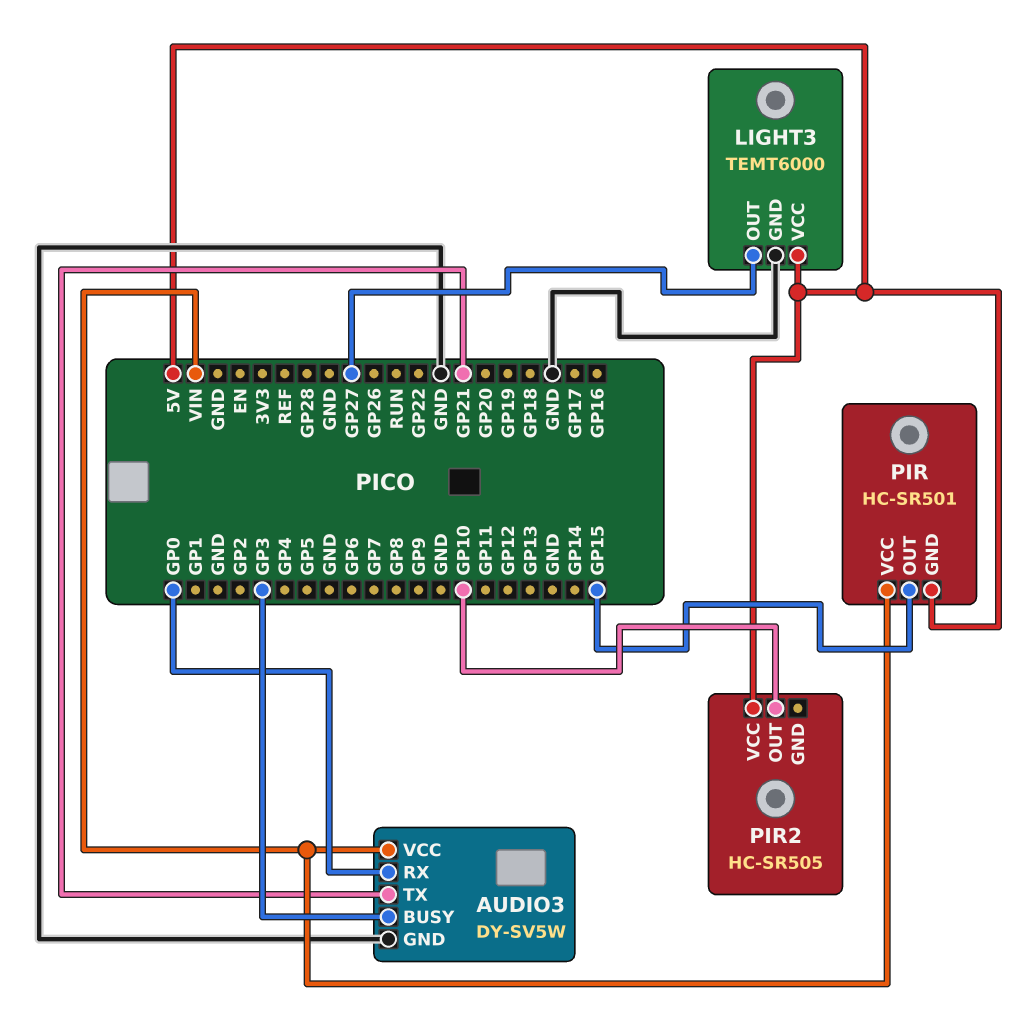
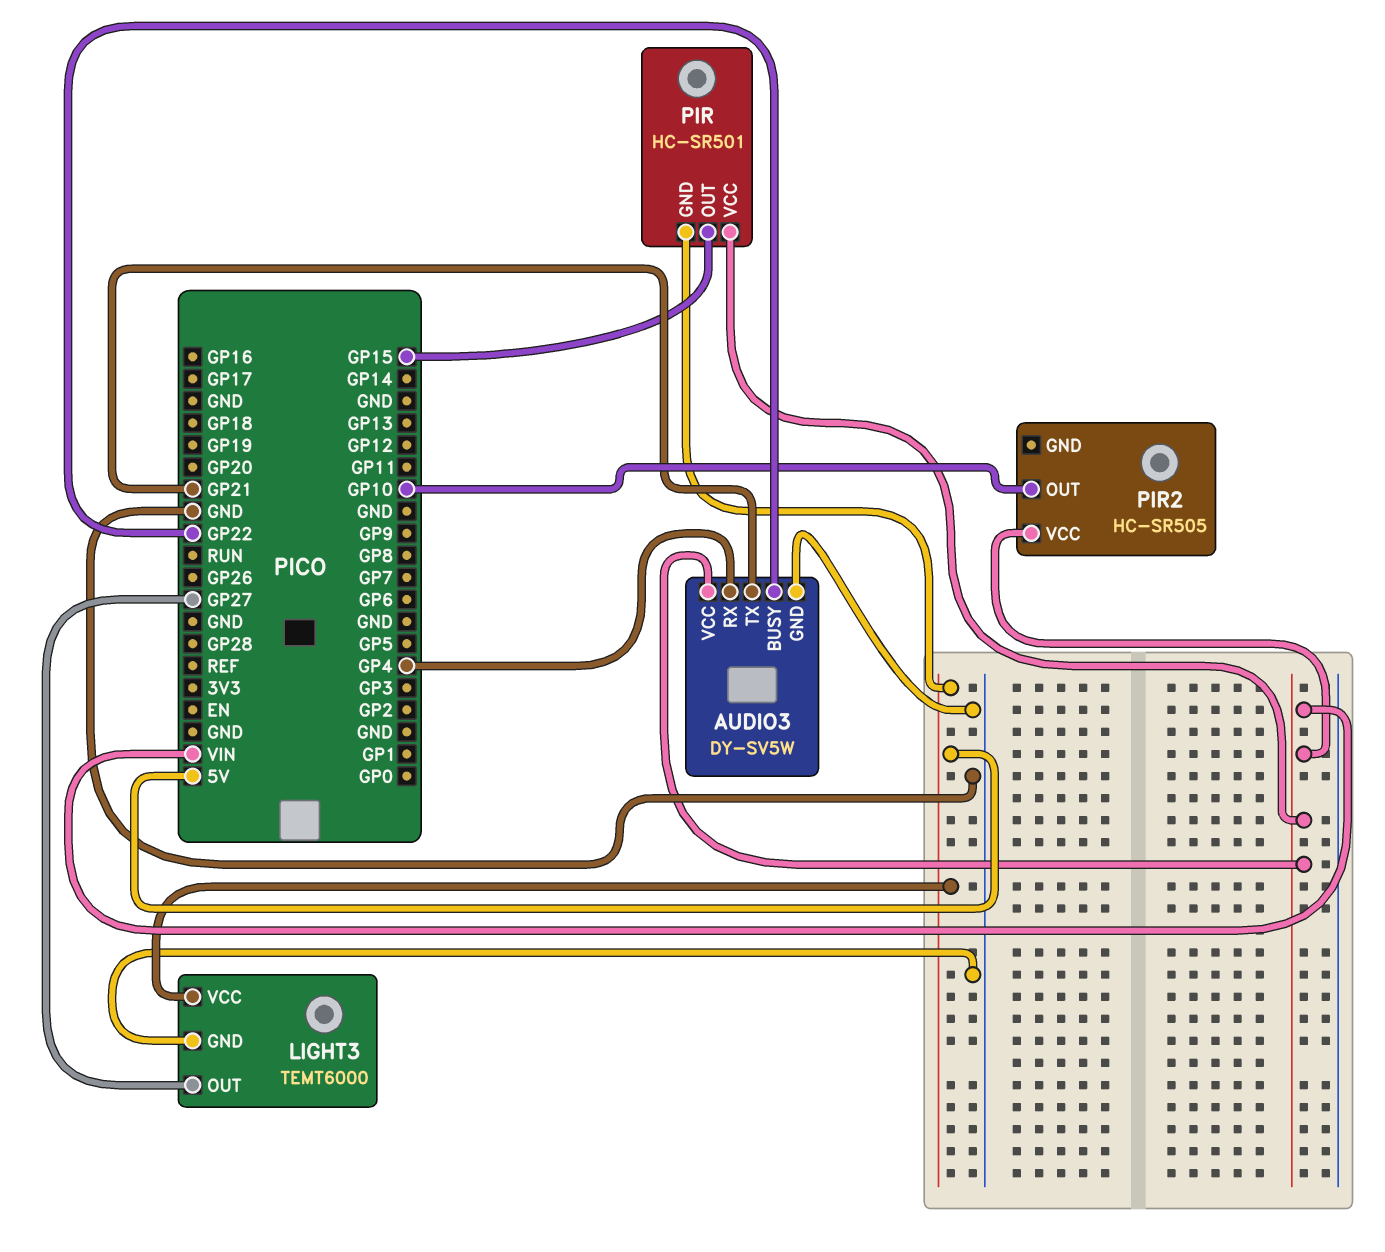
AUDIO3 pin BUSY: GP3 -> GP22
AUDIO3 pin RX: GP0 -> GP4
PIR2 pin VCC: 5V -> VIN

